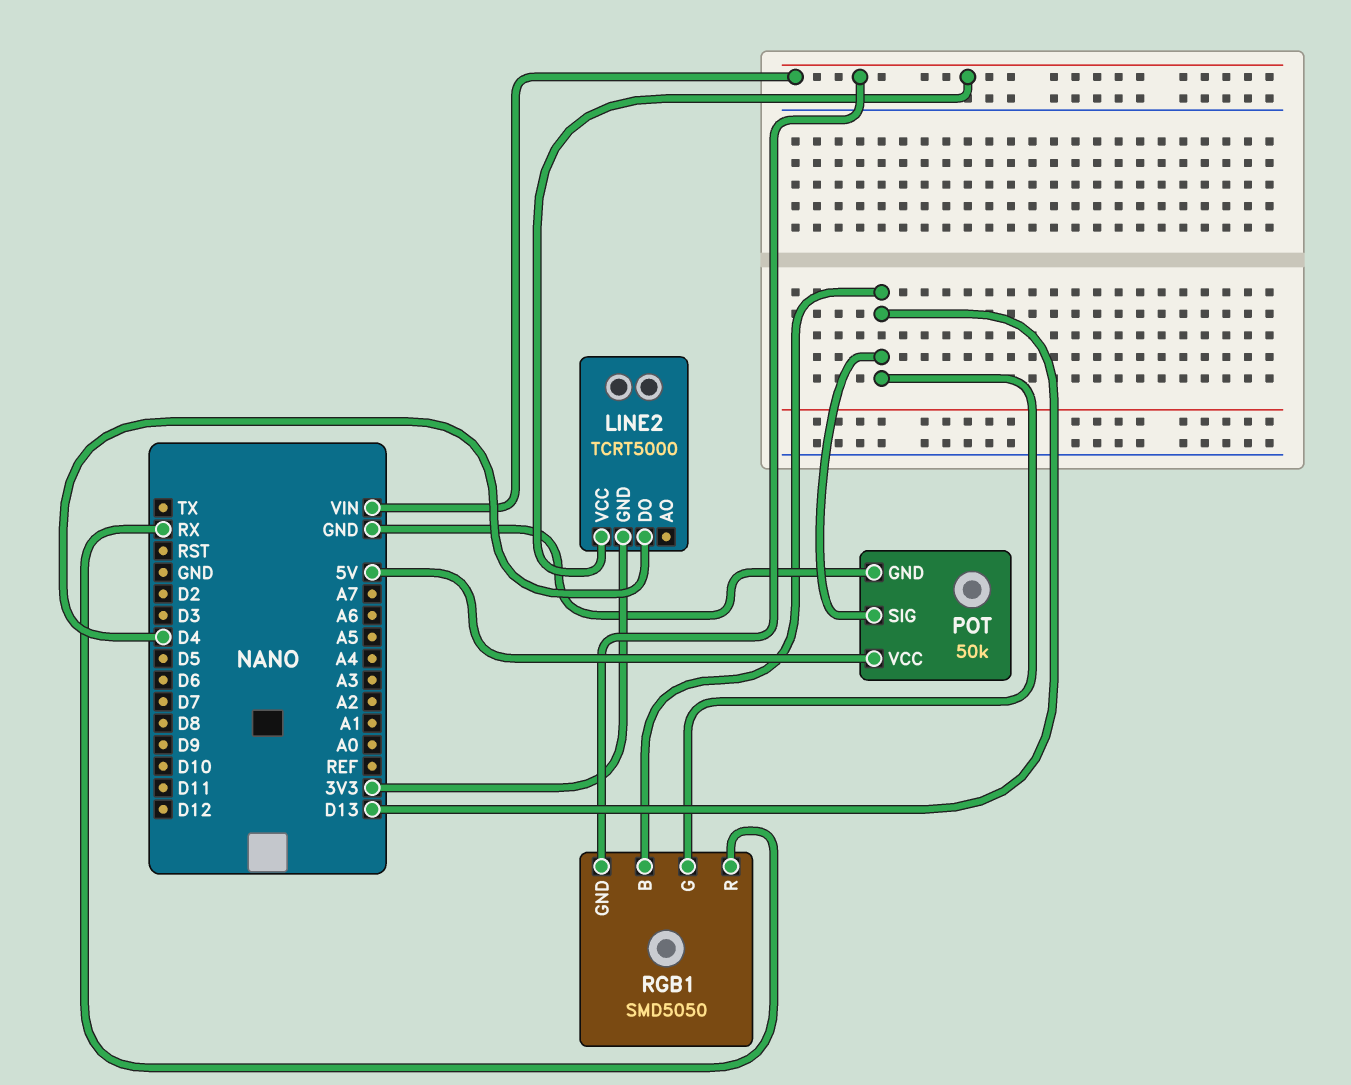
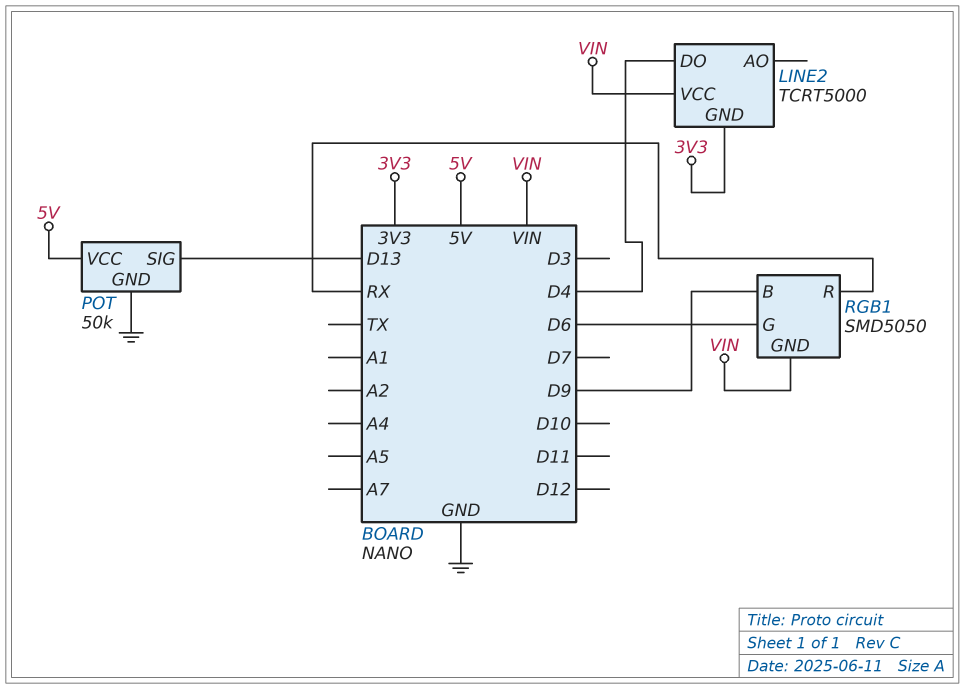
RGB1 pin B: D13 -> D9
RGB1 pin G: D13 -> D6

